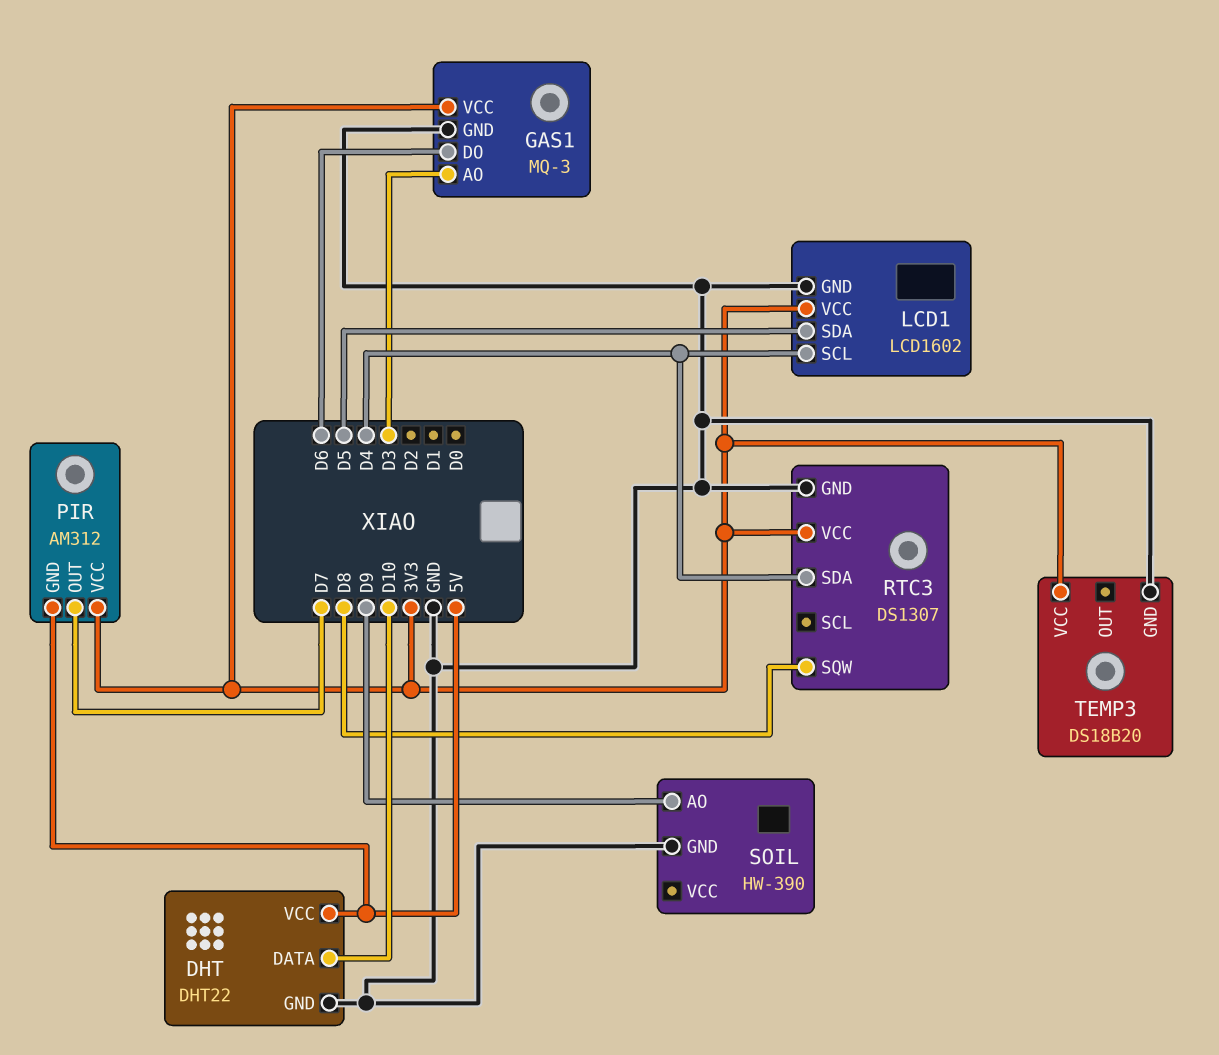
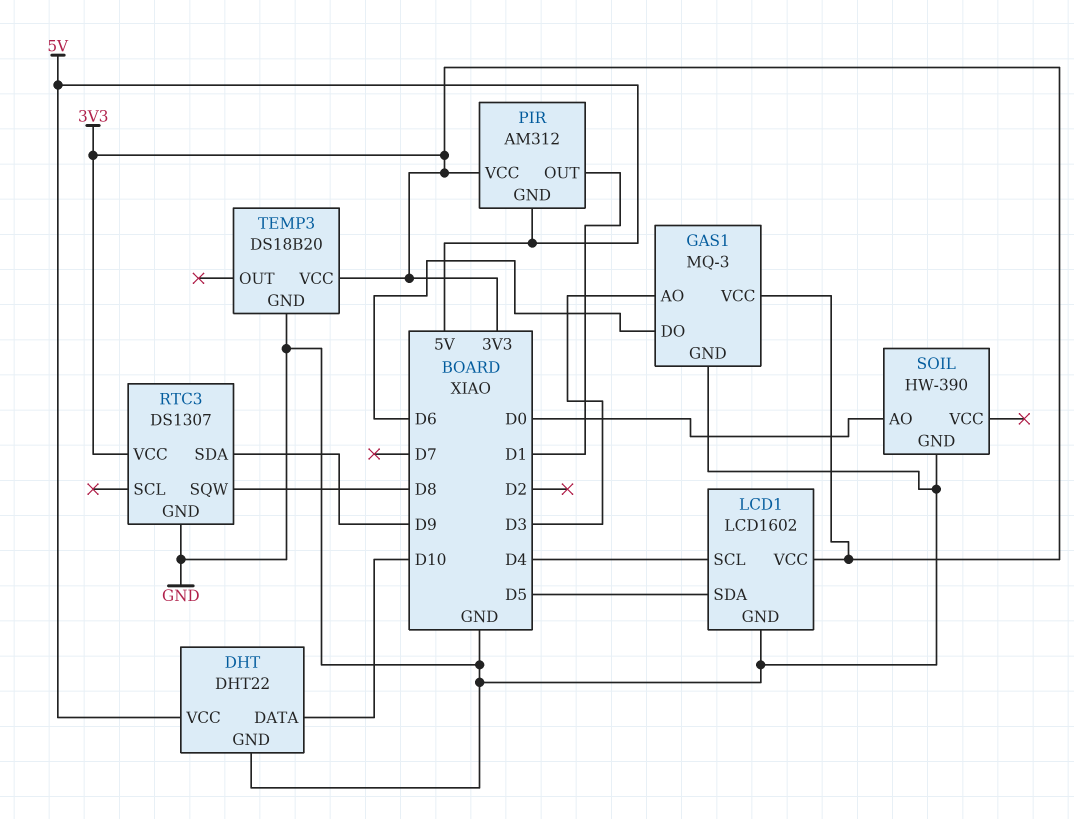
PIR pin OUT: D7 -> D1
RTC3 pin SDA: D4 -> D9
SOIL pin AO: D9 -> D0

